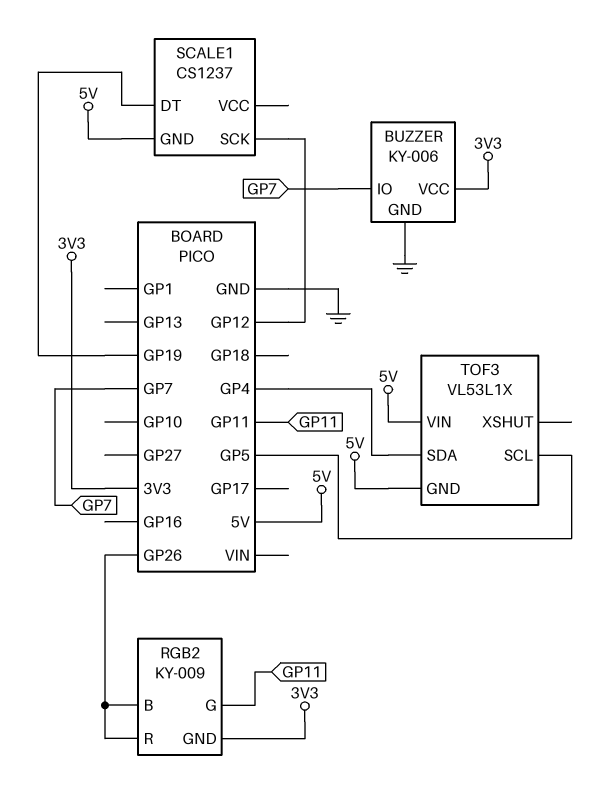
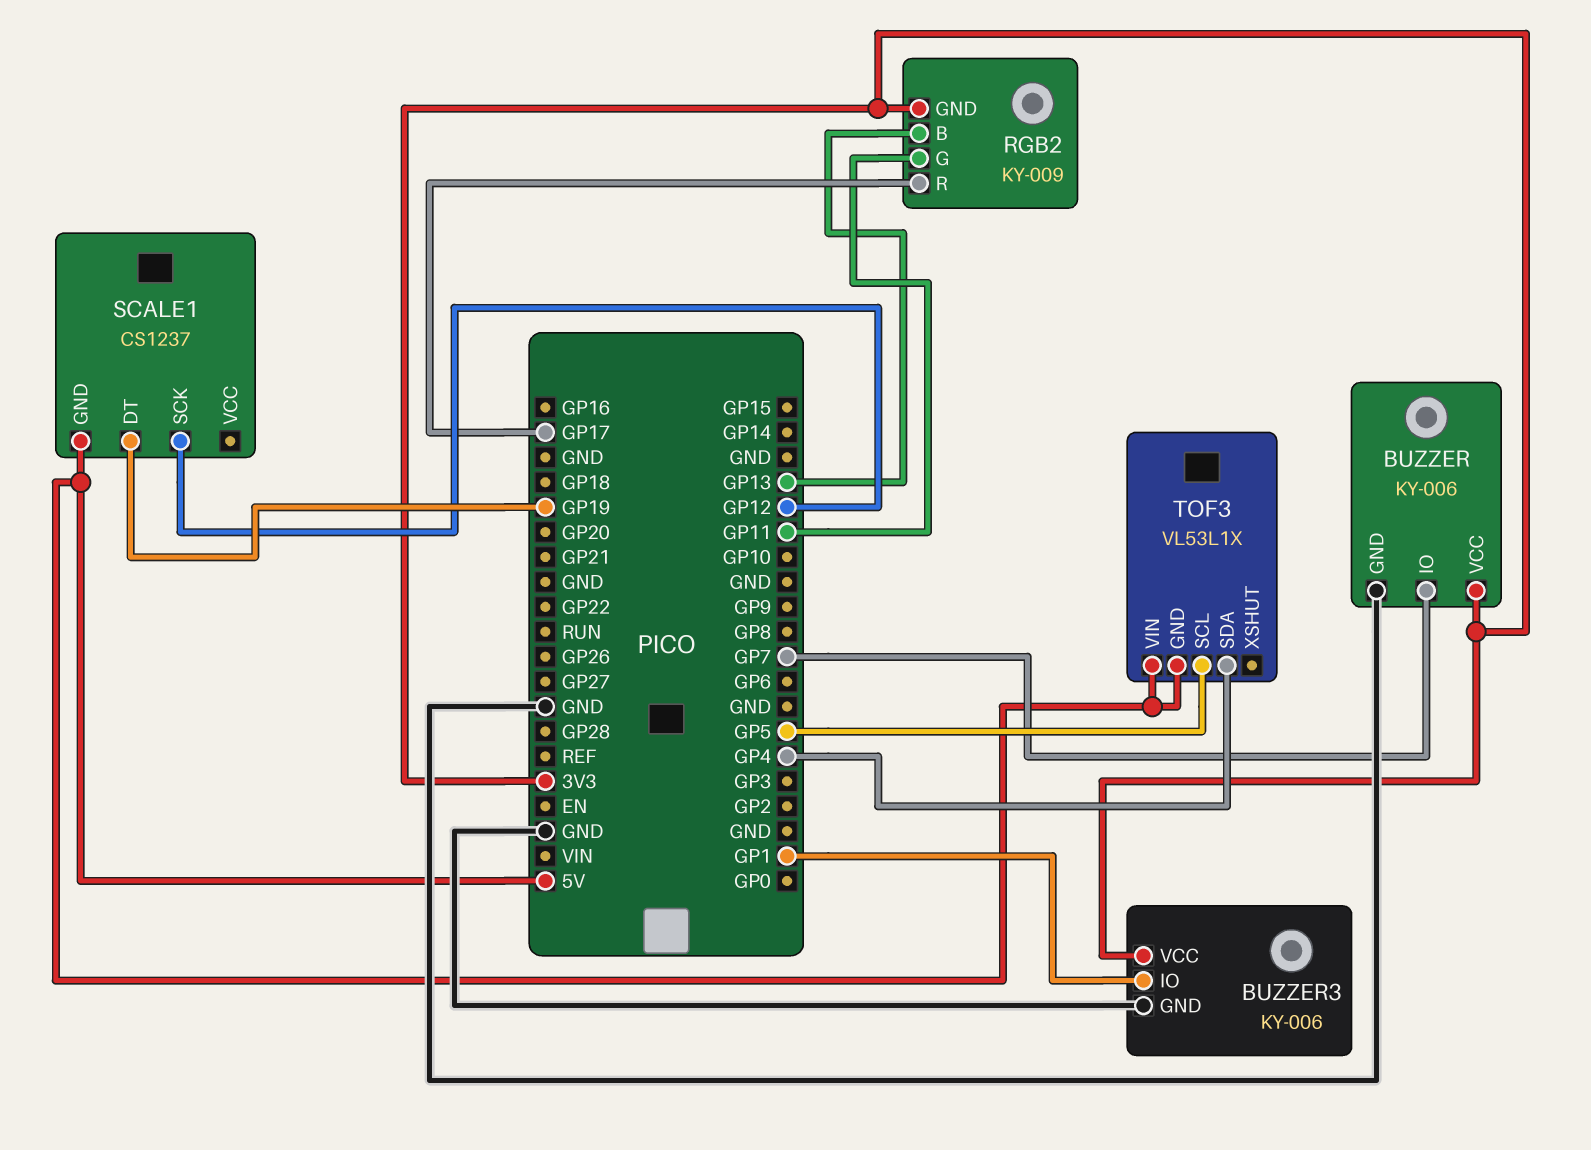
BUZZER3: none -> KY-006
BUZZER3 pin GND: none -> GND
BUZZER3 pin IO: none -> GP1
BUZZER3 pin VCC: none -> 3V3
RGB2 pin B: GP26 -> GP13
RGB2 pin R: GP26 -> GP17

